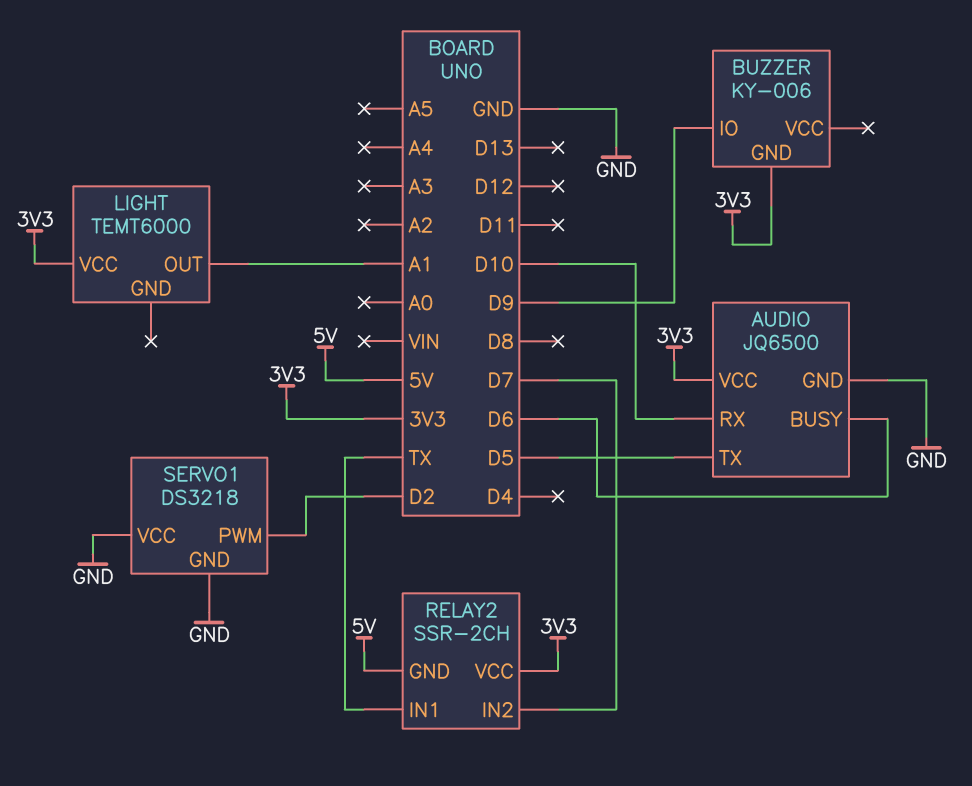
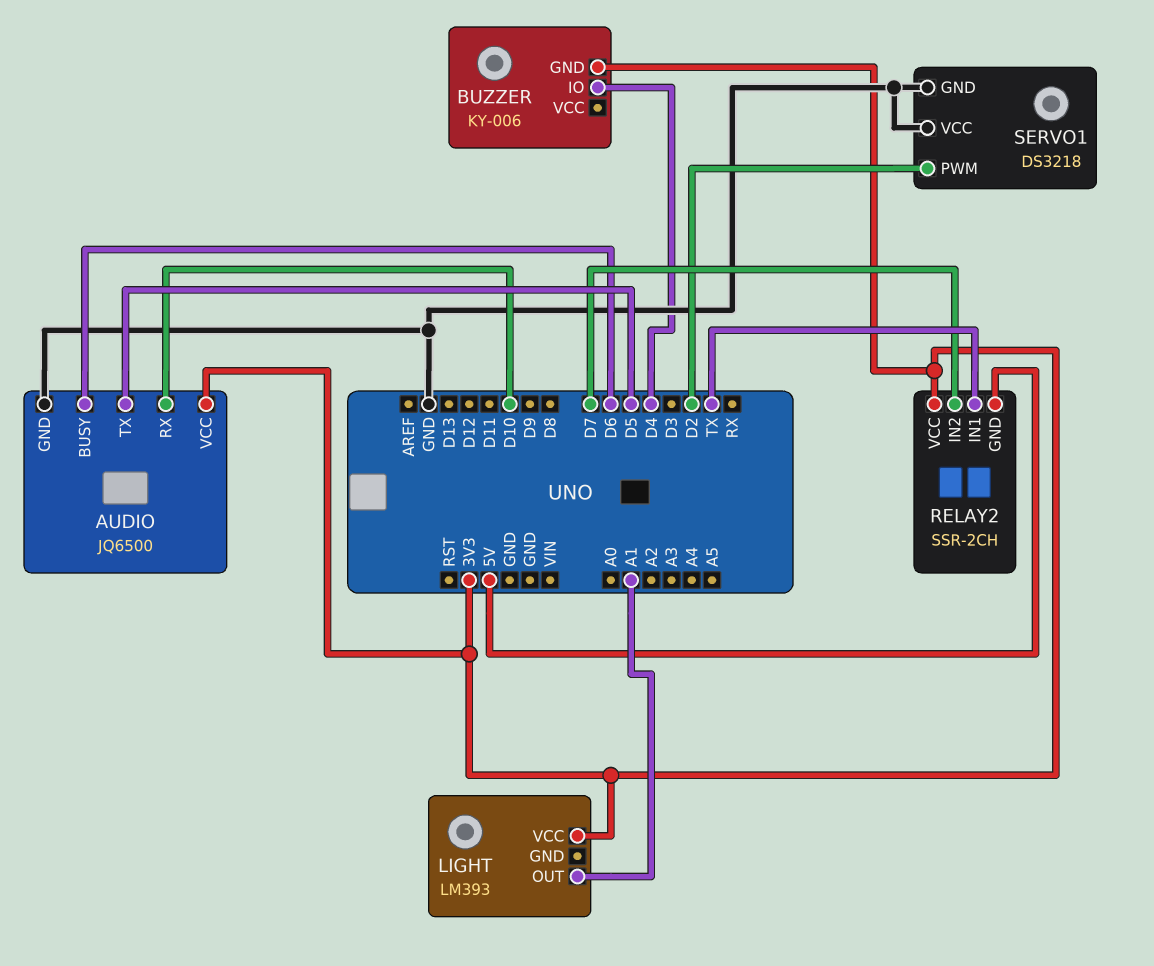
BUZZER pin IO: D9 -> D4
LIGHT: TEMT6000 -> LM393

